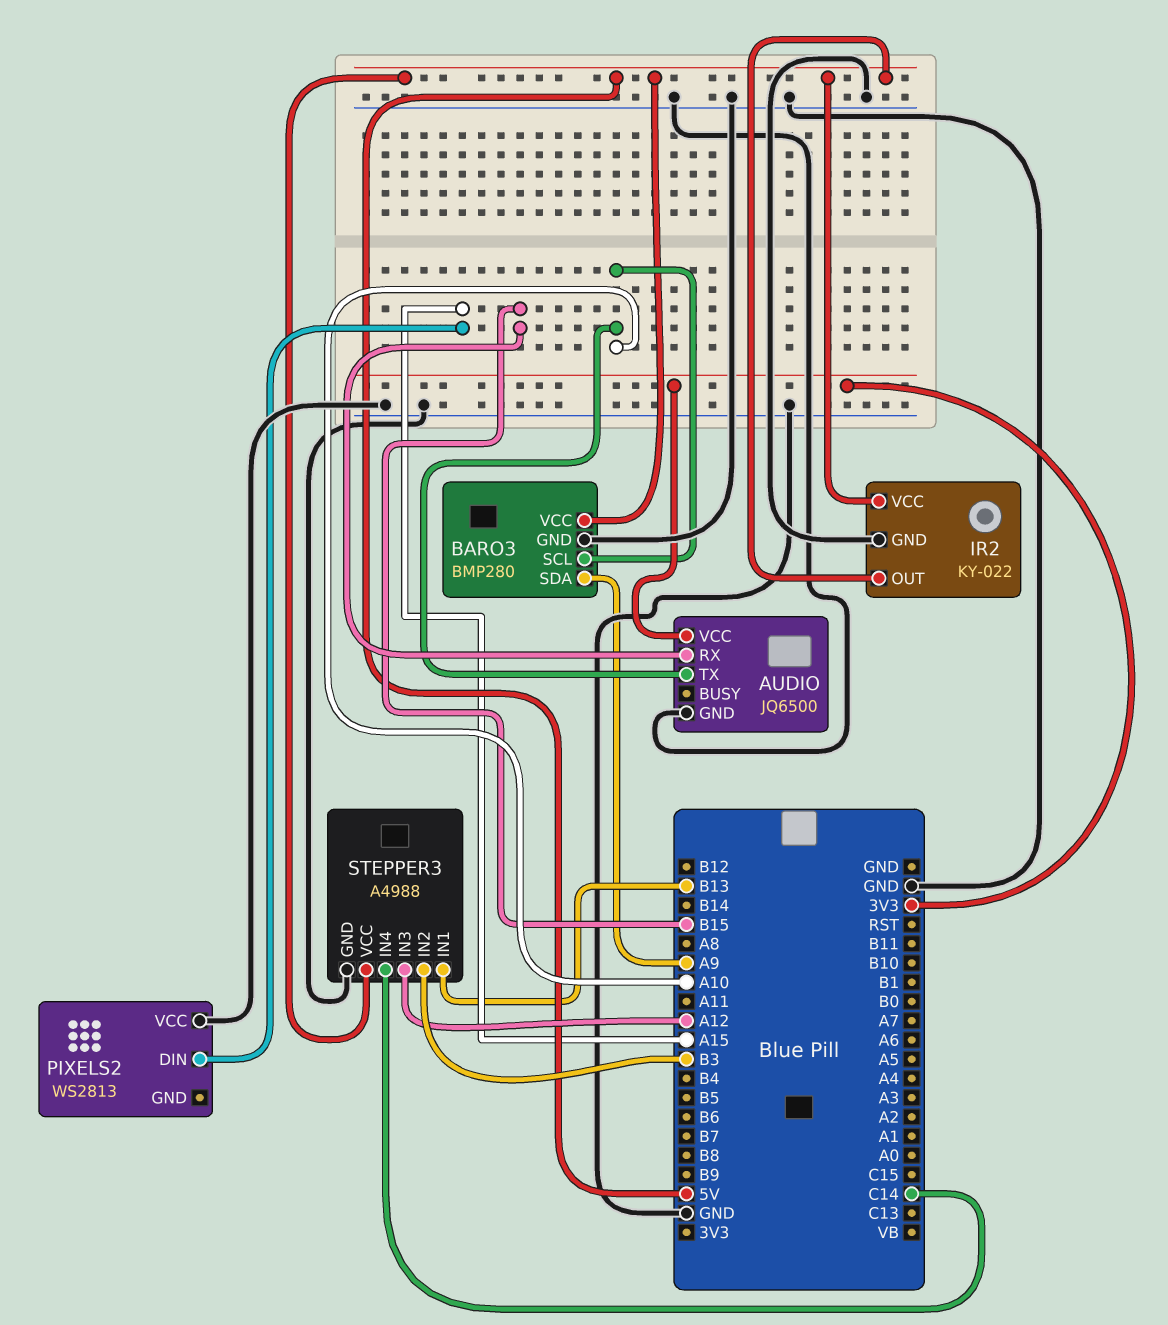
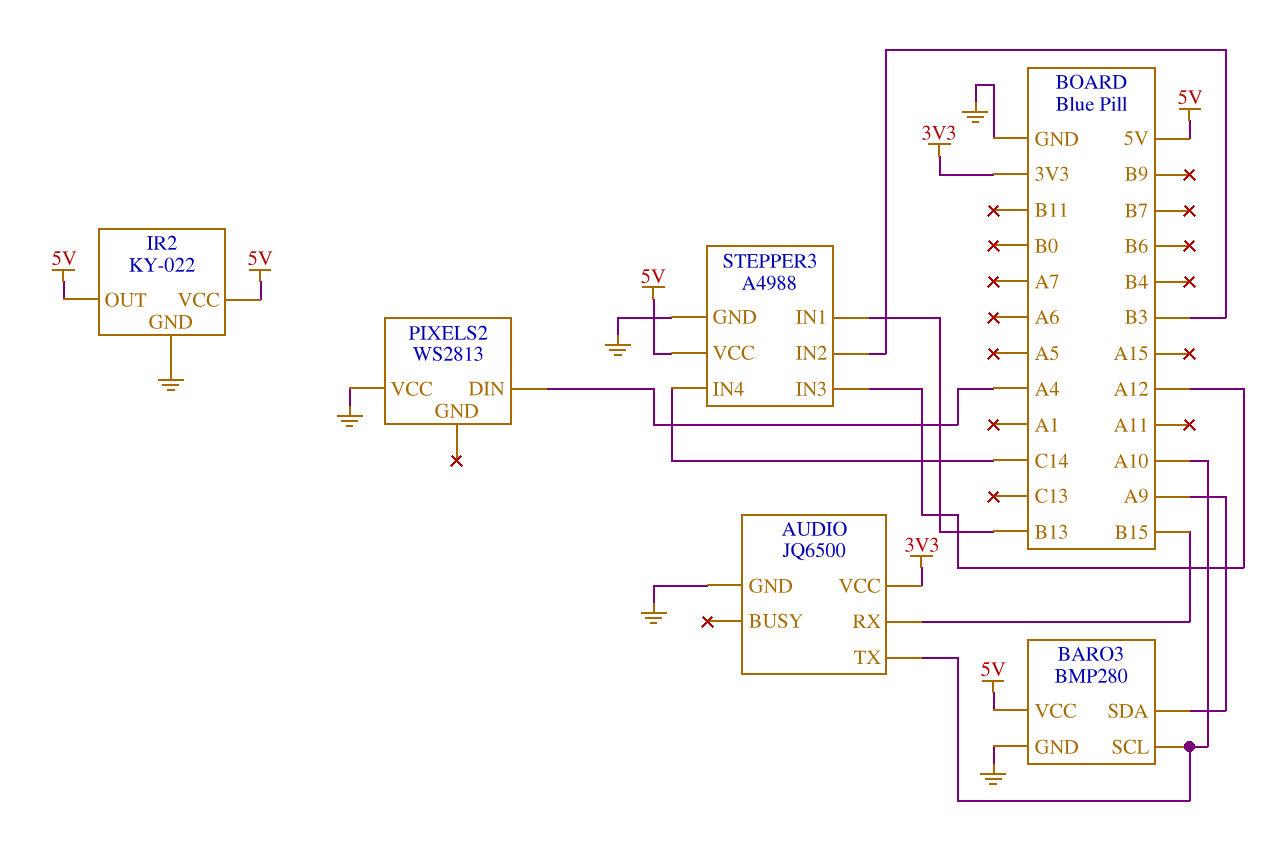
PIXELS2 pin DIN: A15 -> A4

